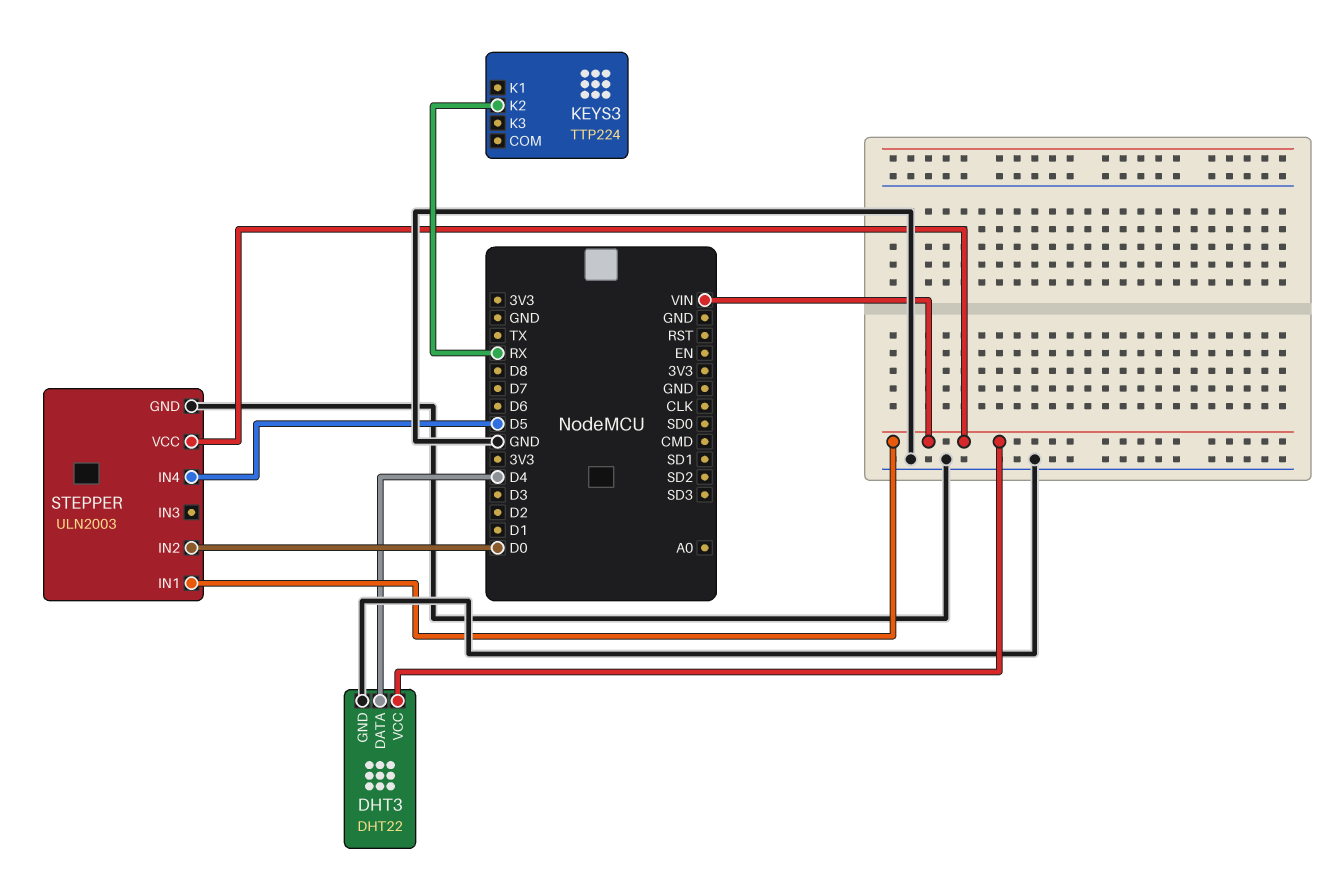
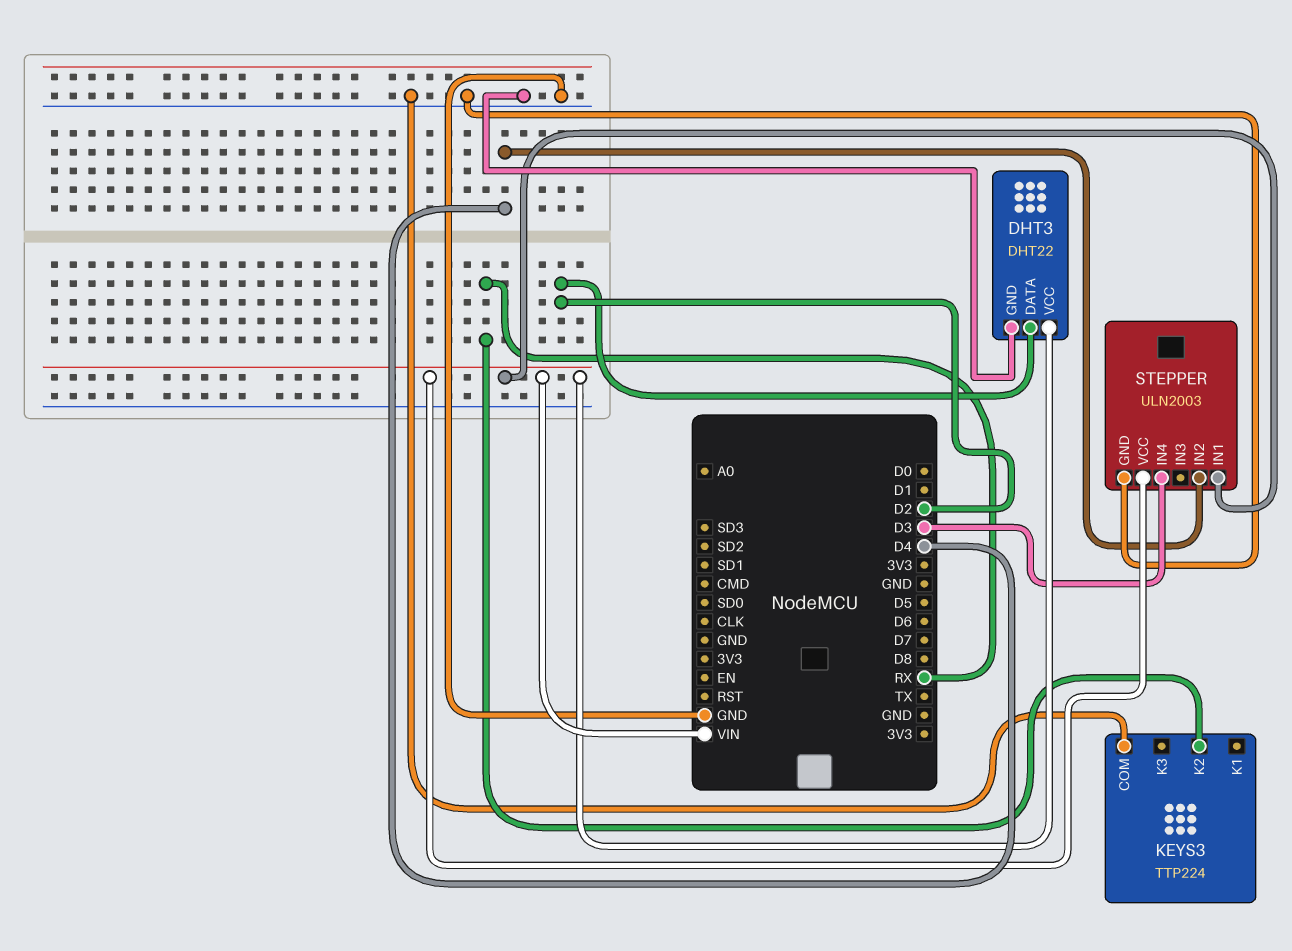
DHT3 pin DATA: D4 -> D2
KEYS3 pin COM: none -> GND
STEPPER pin IN2: D0 -> D4
STEPPER pin IN4: D5 -> D3

